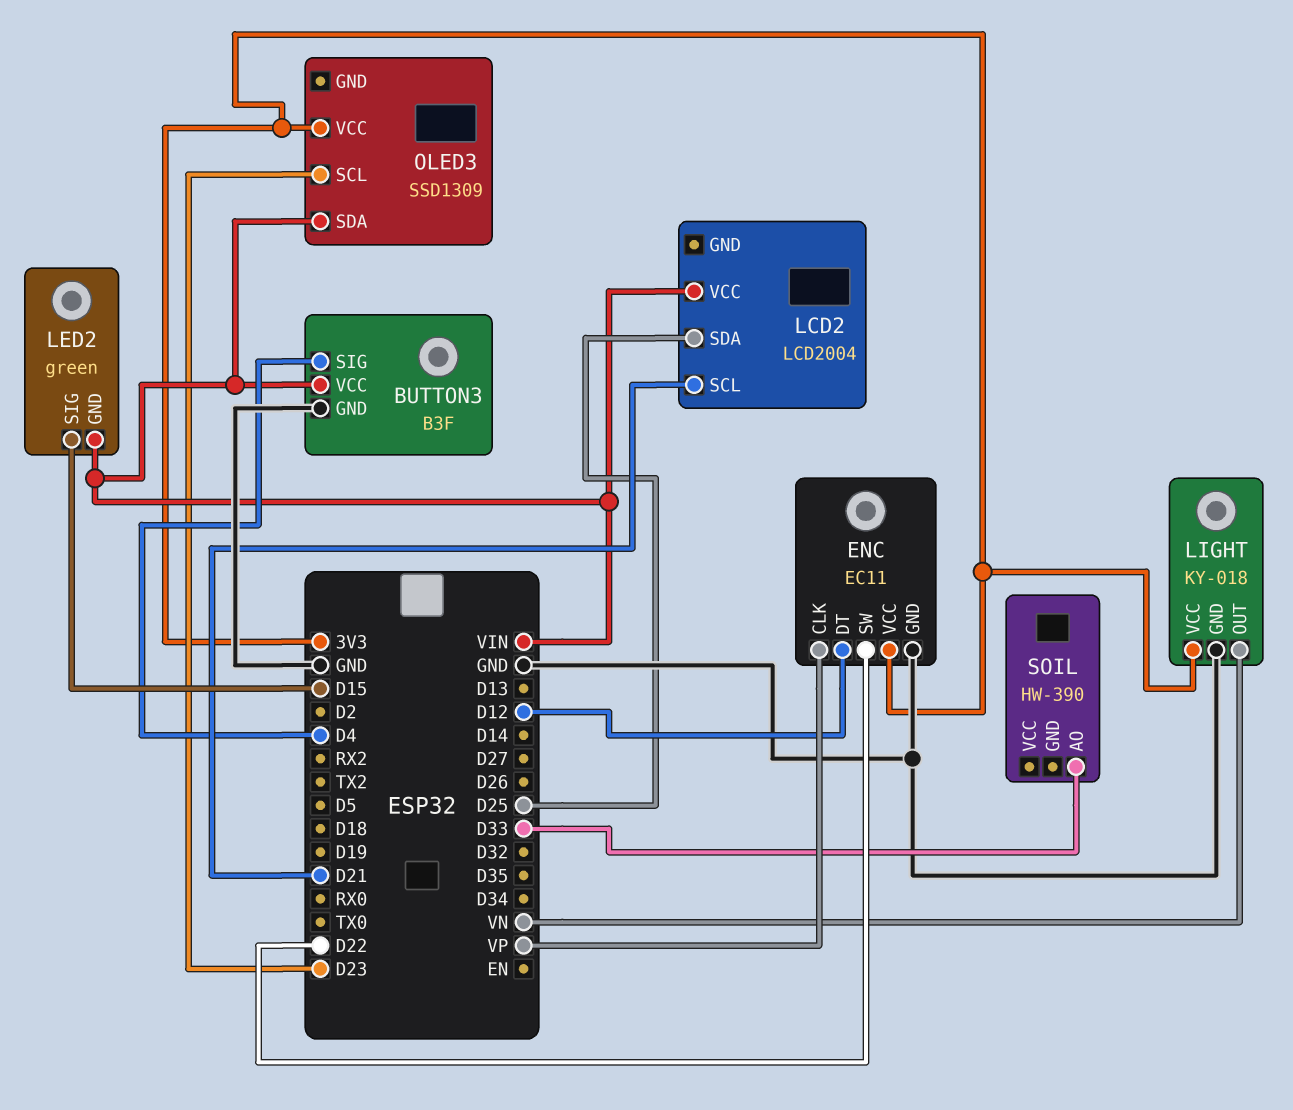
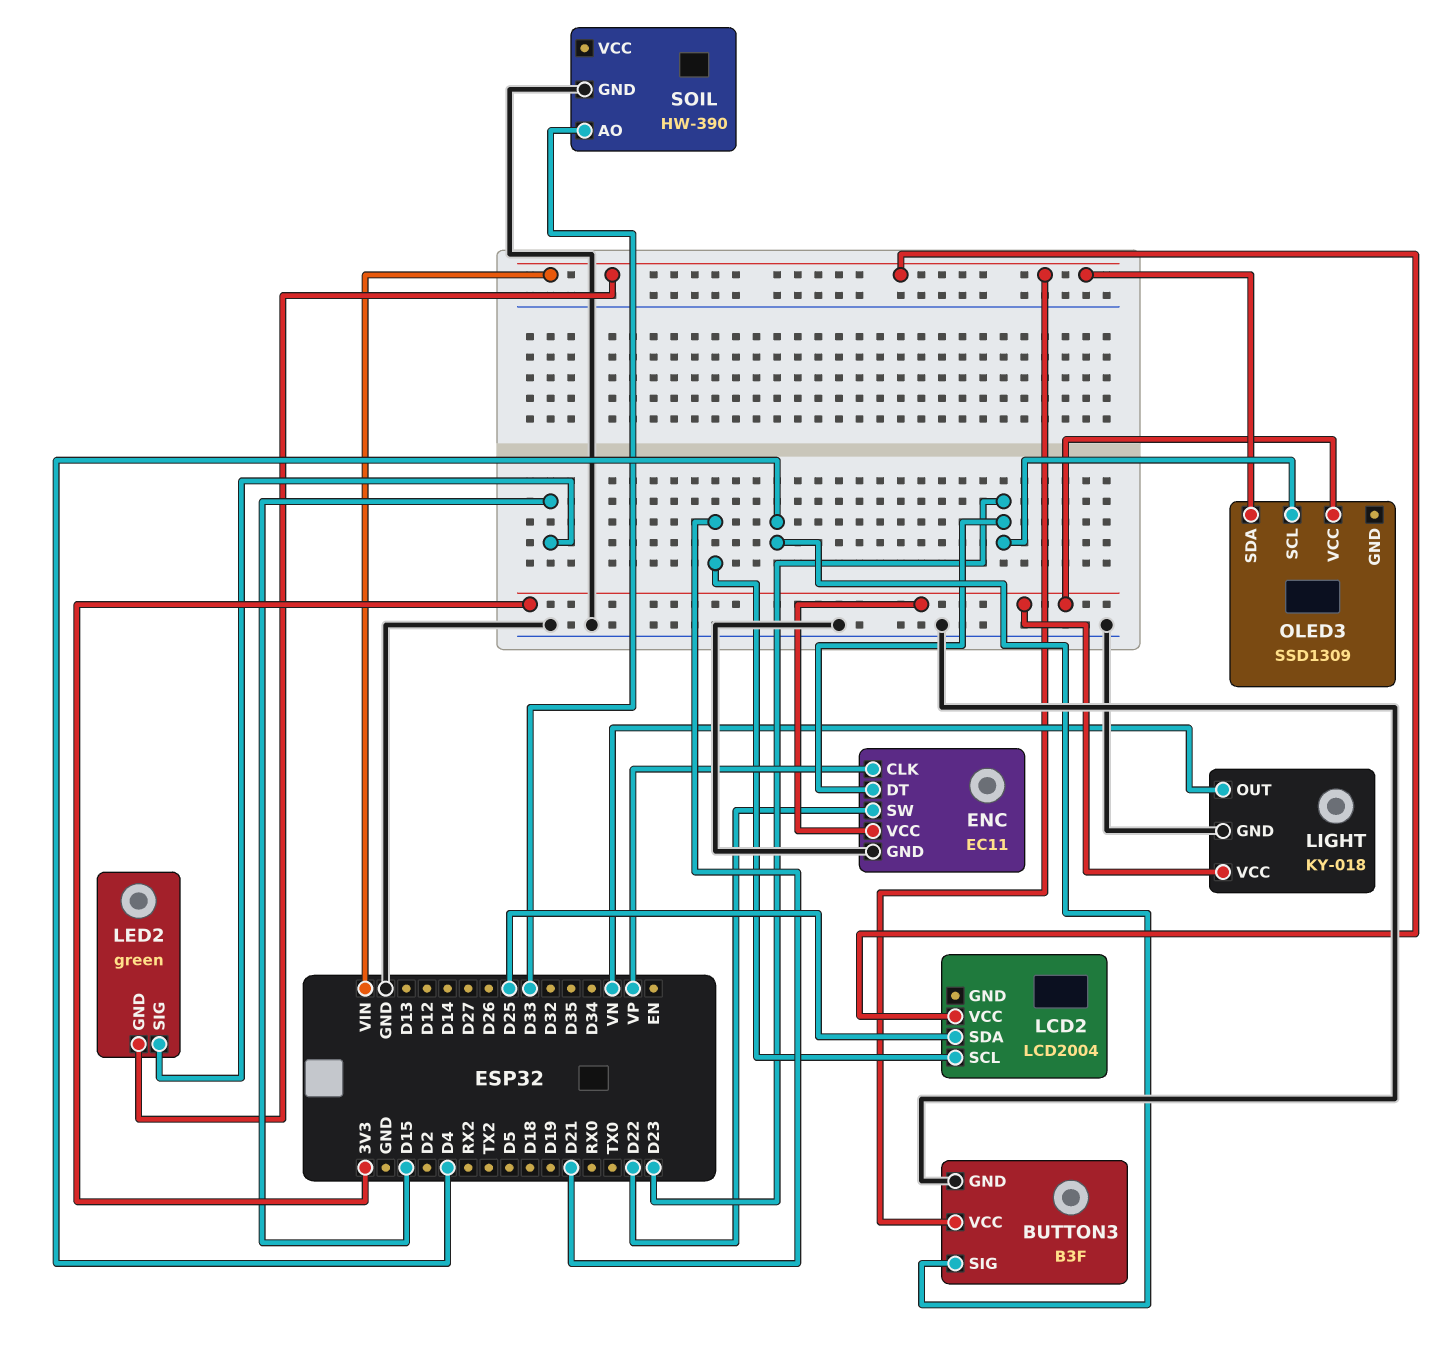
ENC pin DT: D12 -> D23
SOIL pin GND: none -> GND

